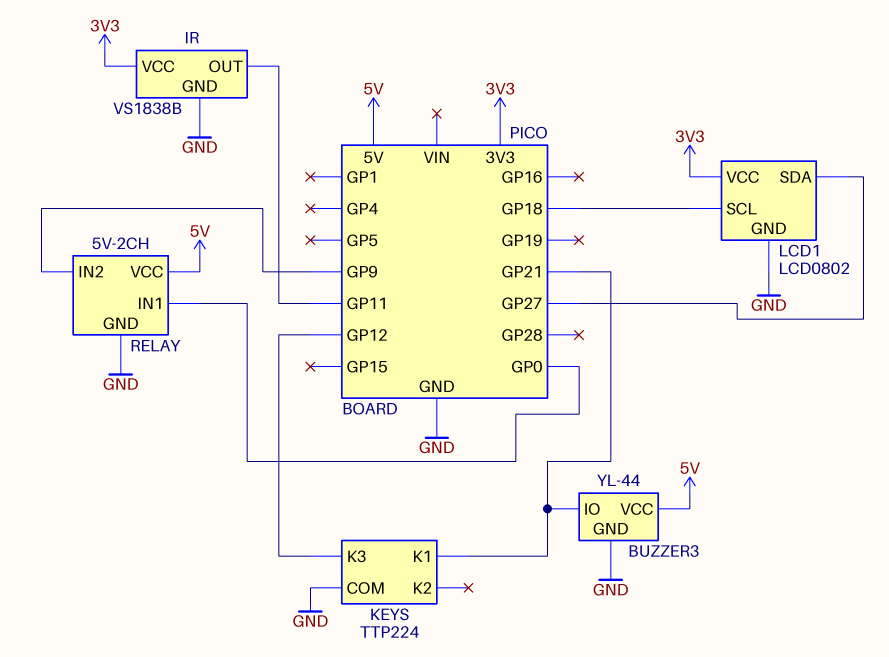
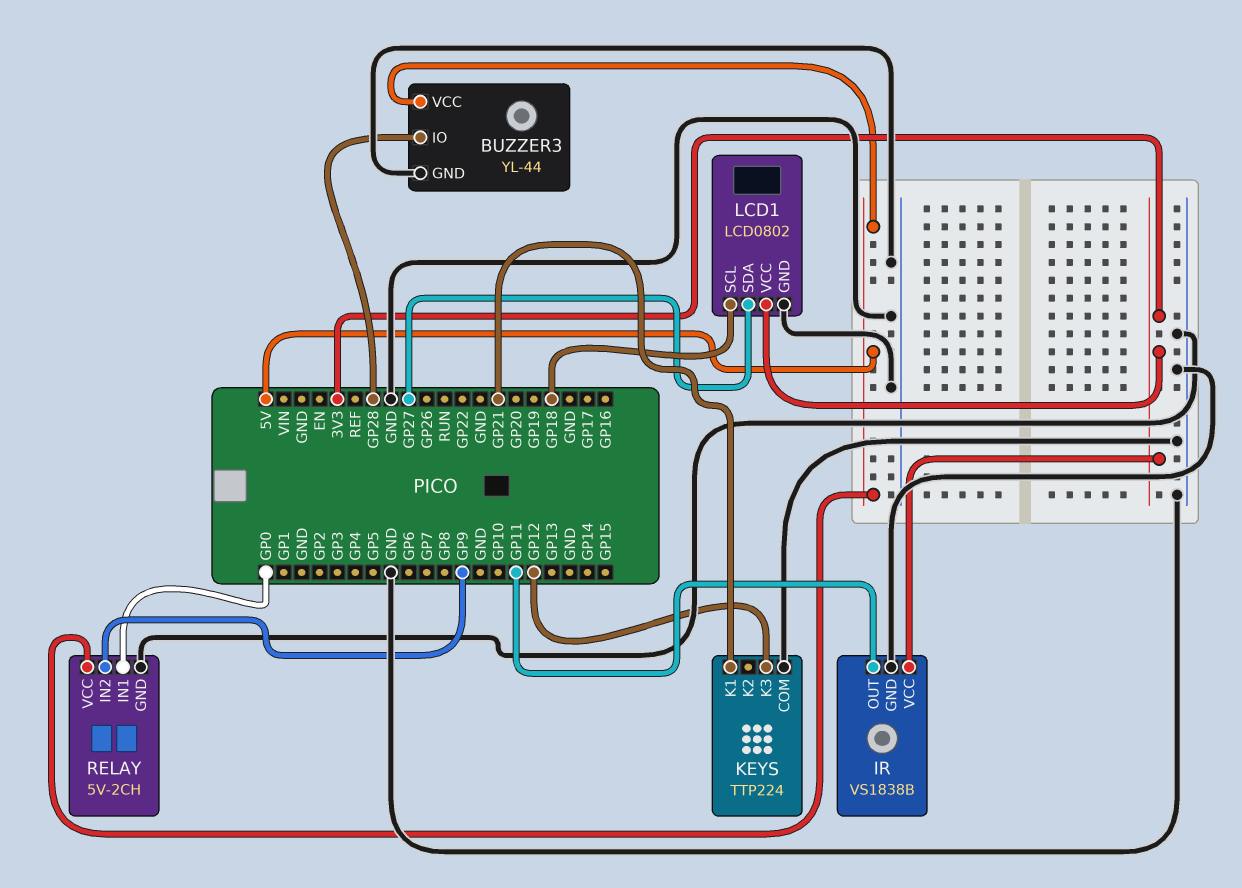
BUZZER3 pin IO: GP21 -> GP28

